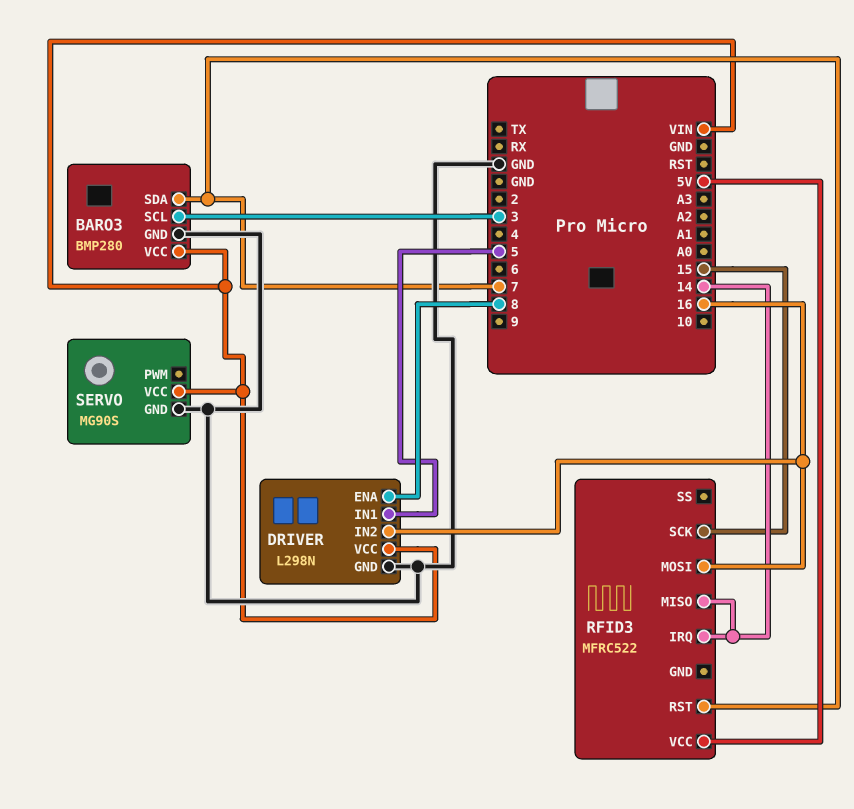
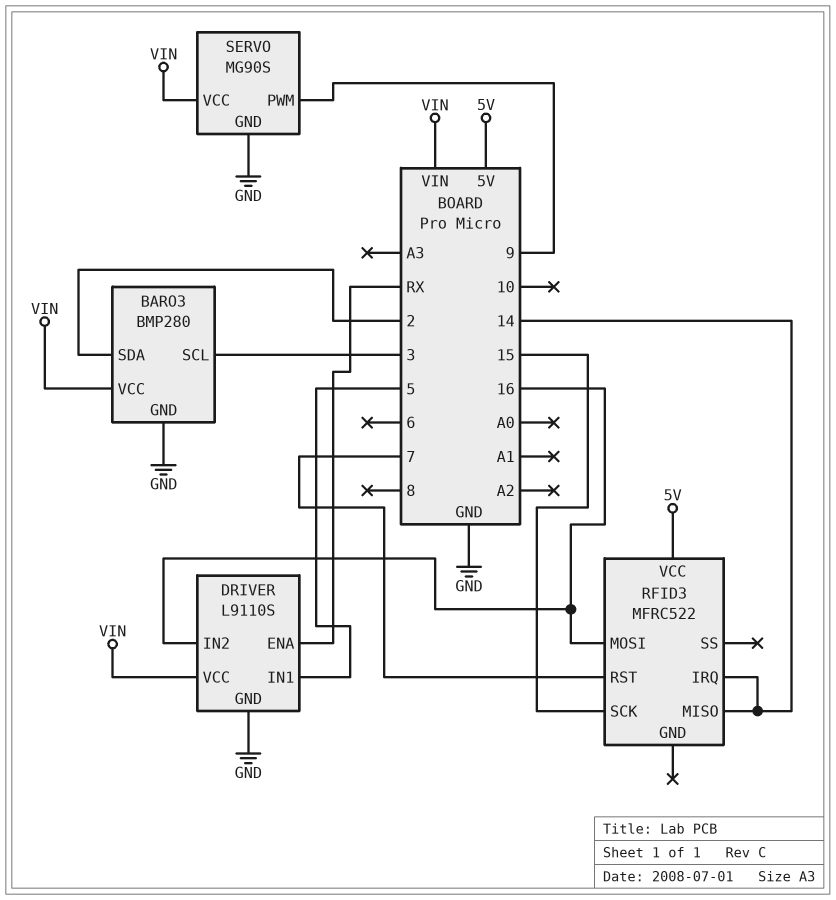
BARO3 pin SDA: 7 -> 2
DRIVER: L298N -> L9110S
DRIVER pin ENA: 8 -> RX
SERVO pin PWM: none -> 9

